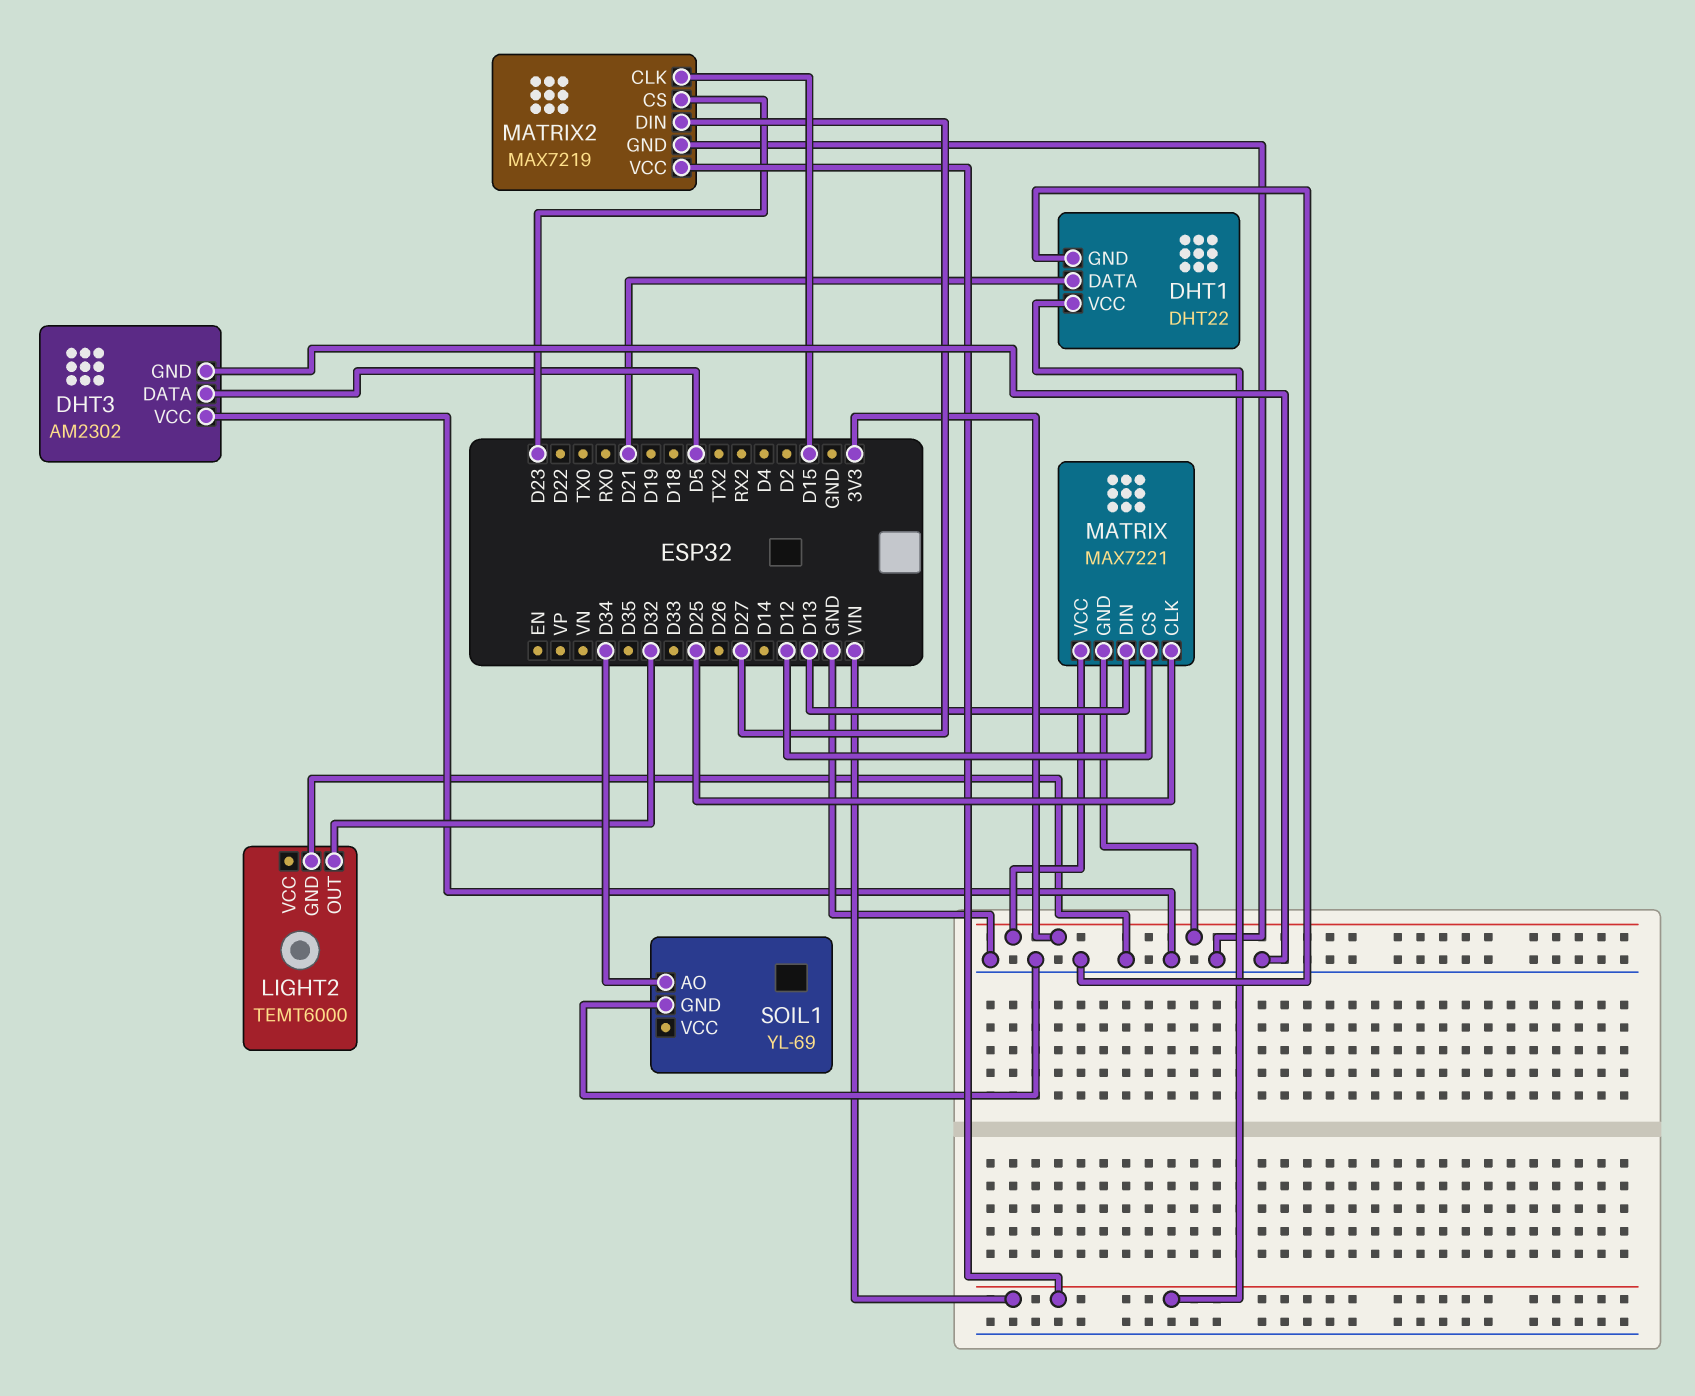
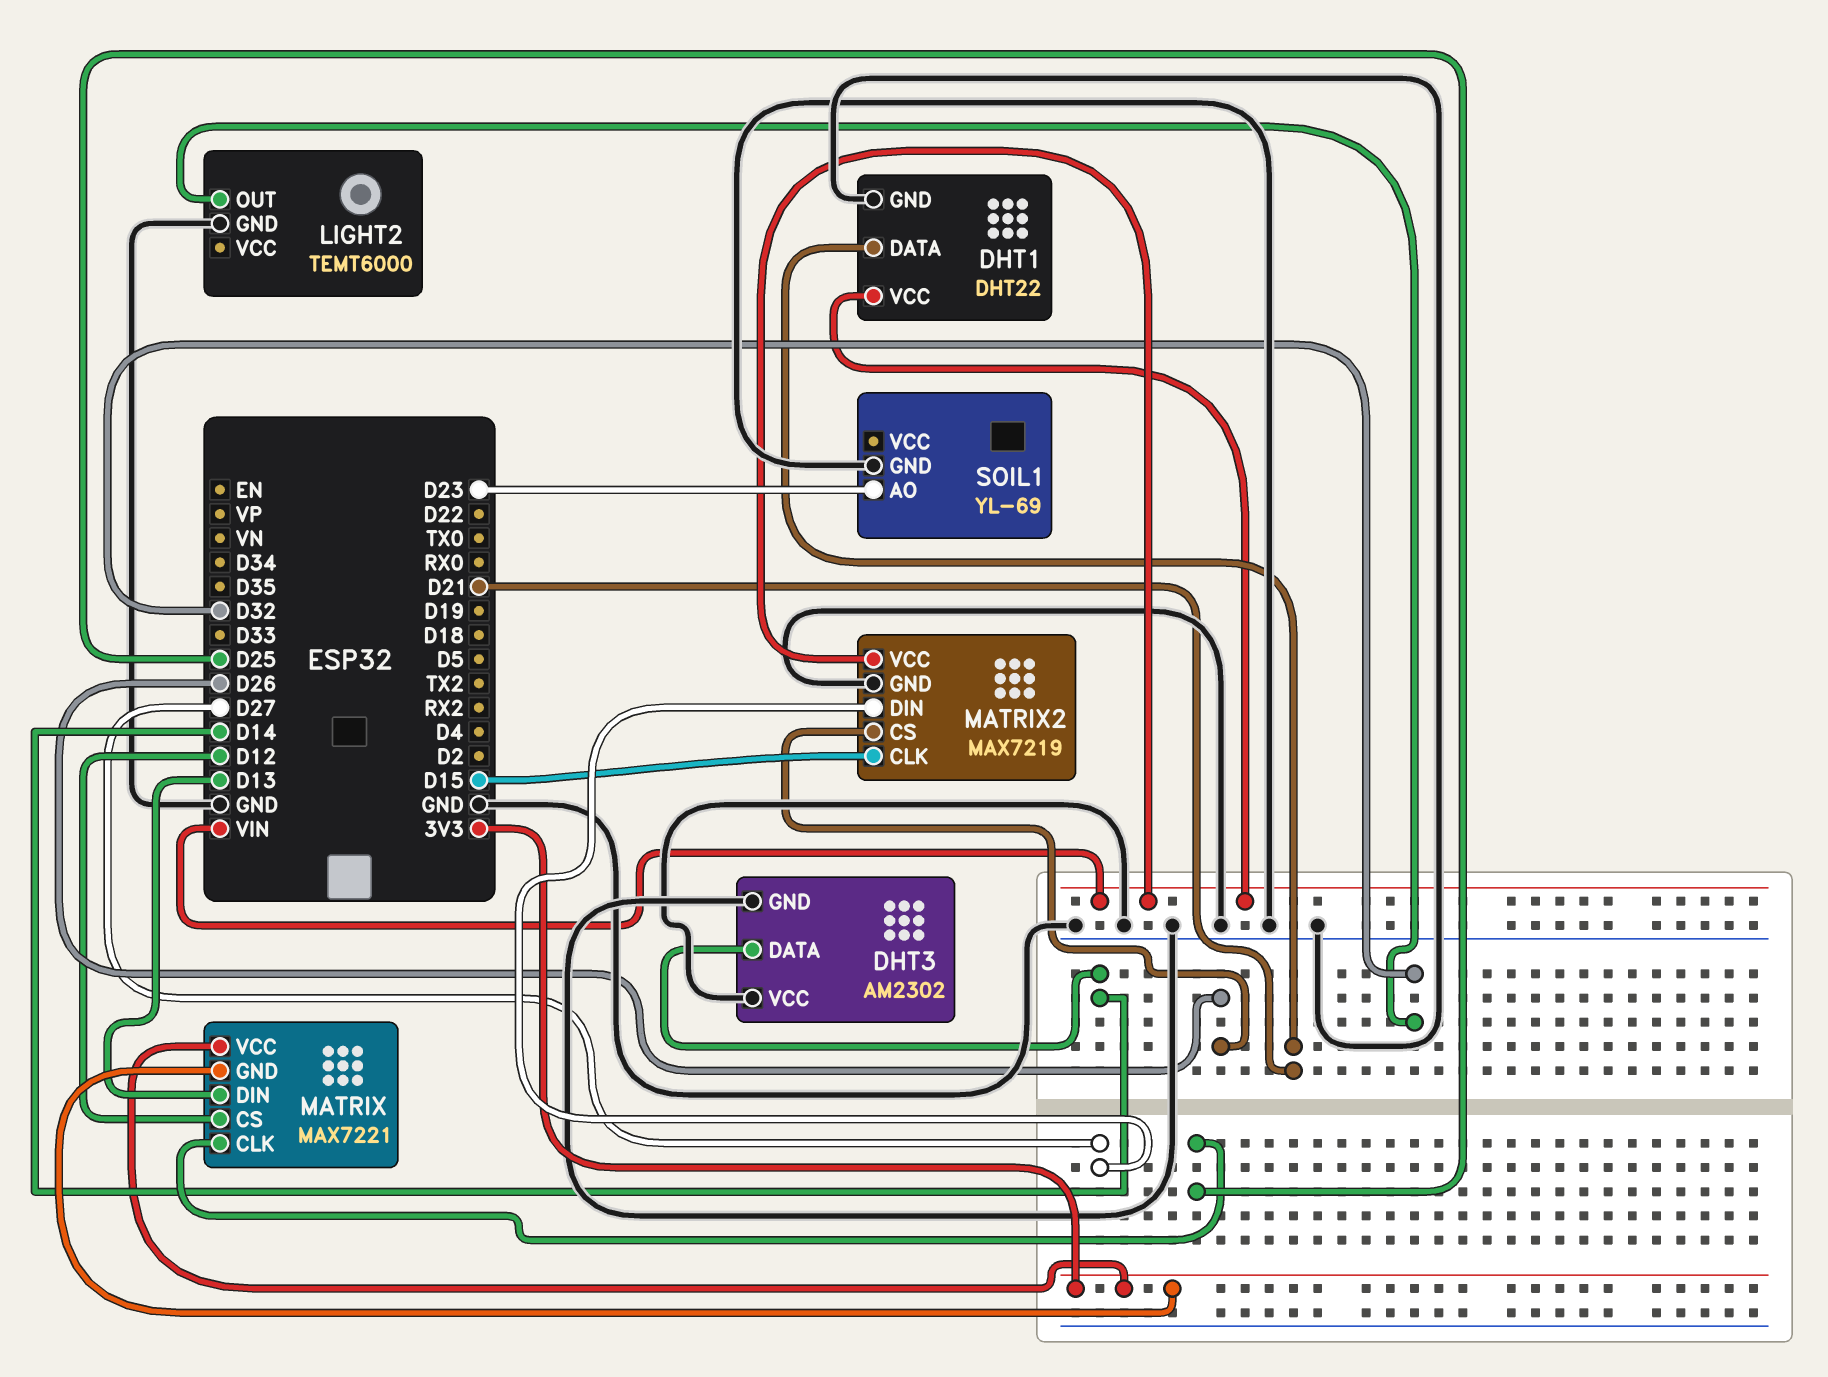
DHT3 pin DATA: D5 -> D14
MATRIX2 pin CS: D23 -> D26
SOIL1 pin AO: D34 -> D23

